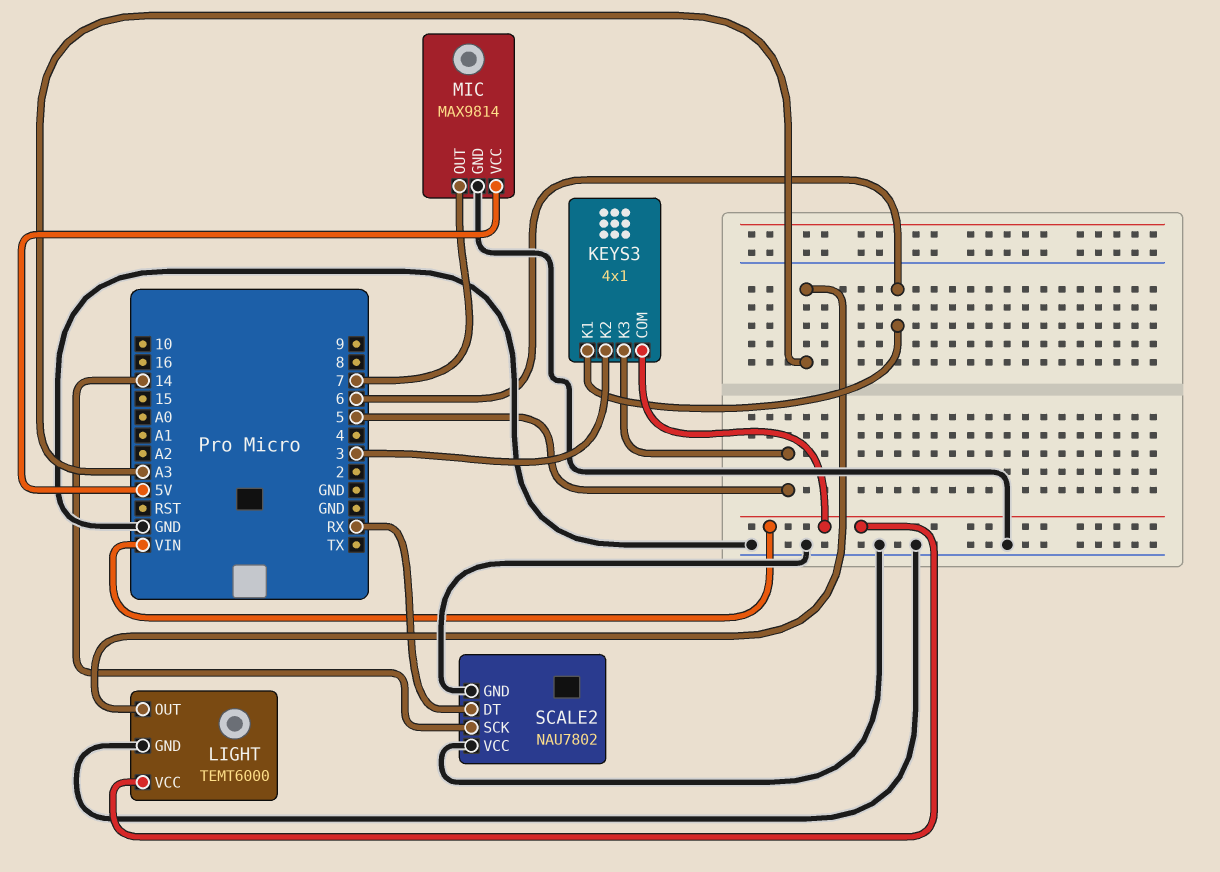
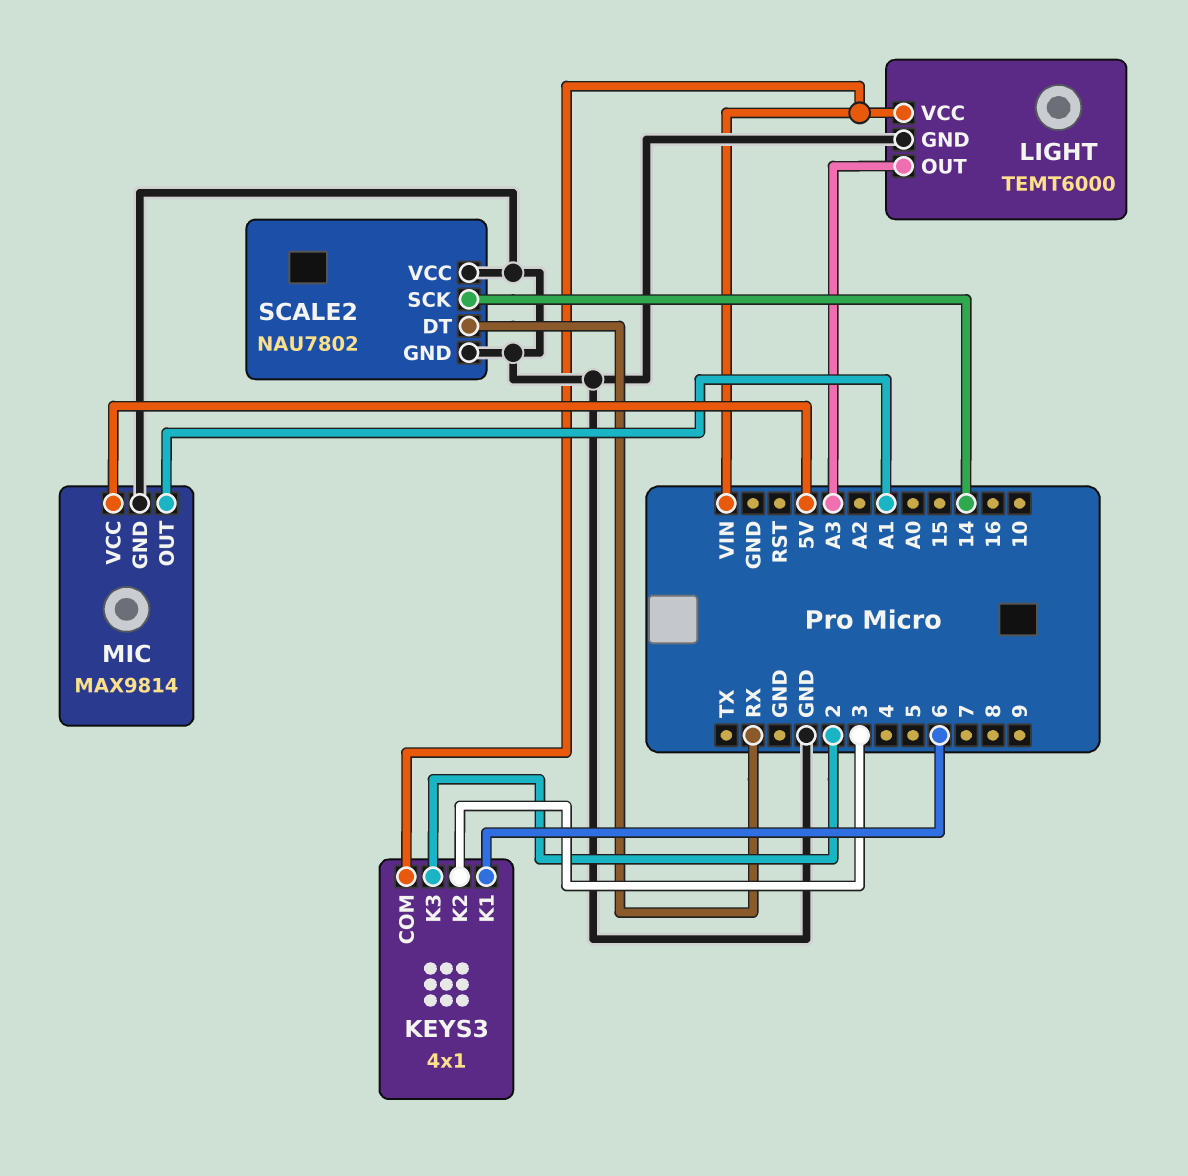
KEYS3 pin K3: 5 -> 2
MIC pin OUT: 7 -> A1

